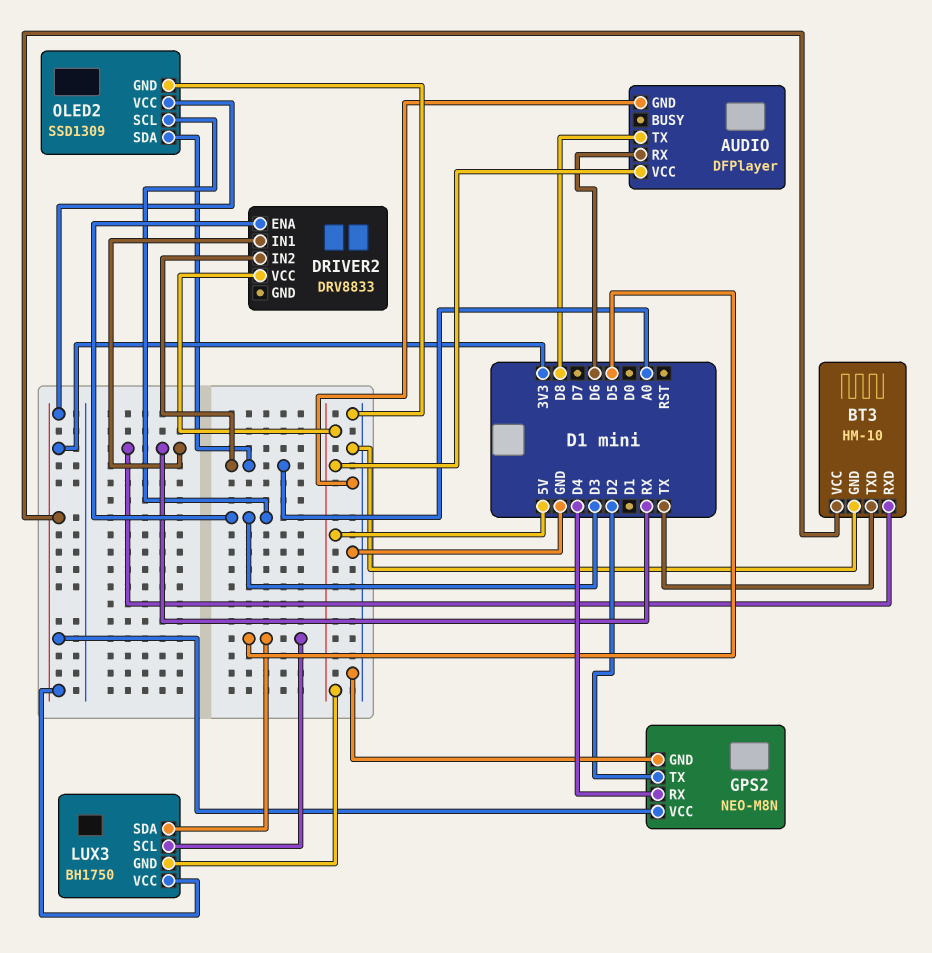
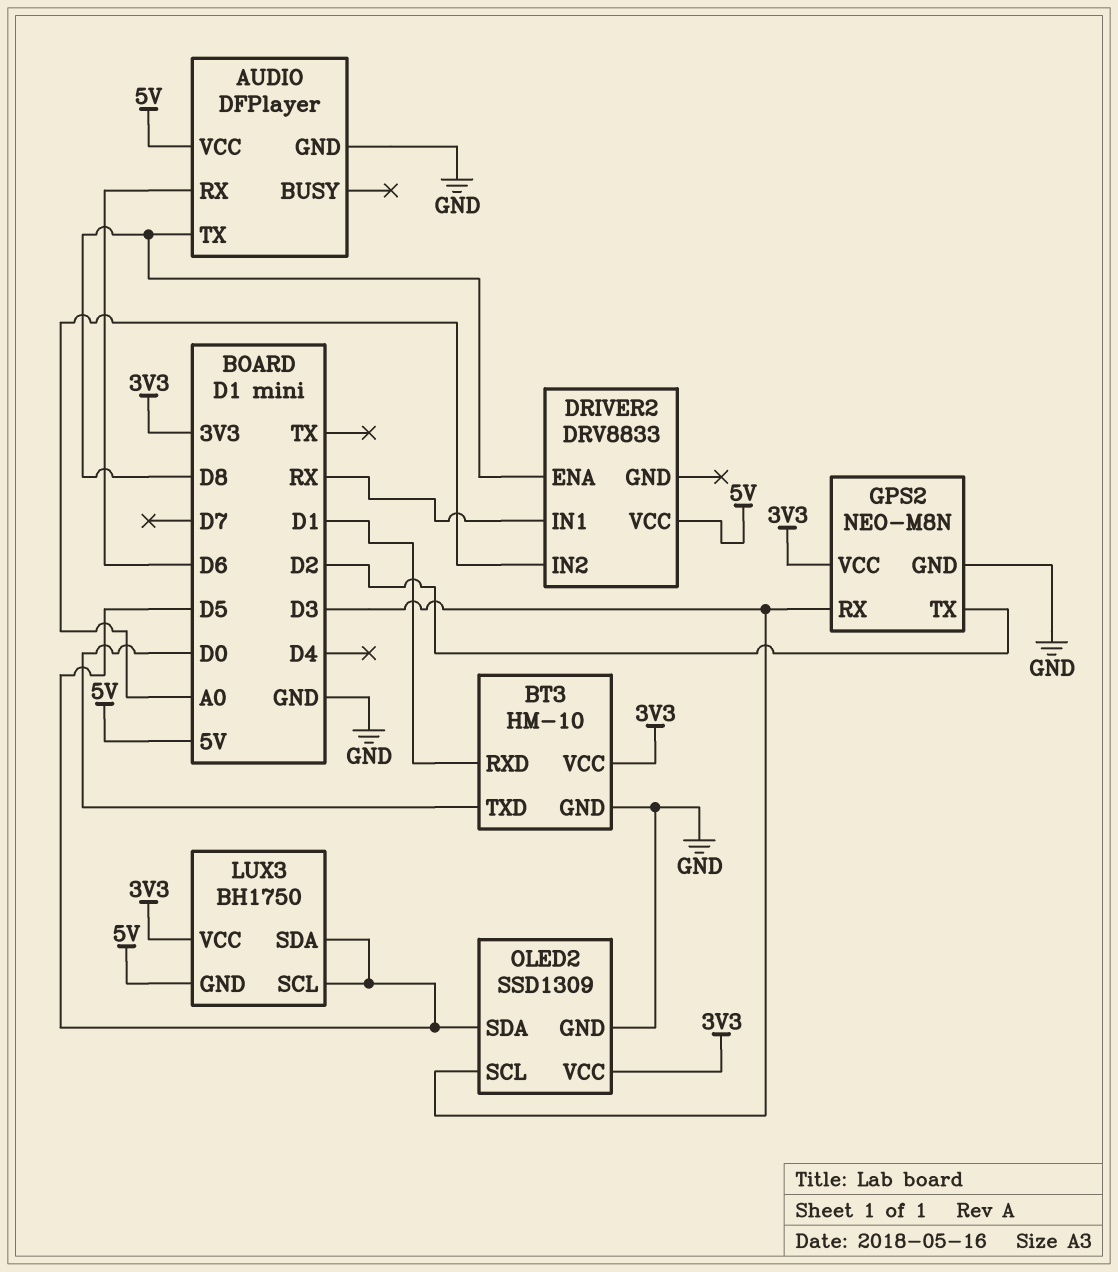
BT3 pin RXD: RX -> D1
BT3 pin TXD: TX -> D0
DRIVER2 pin ENA: D3 -> D8
GPS2 pin RX: D4 -> D3
OLED2 pin SDA: A0 -> D5

